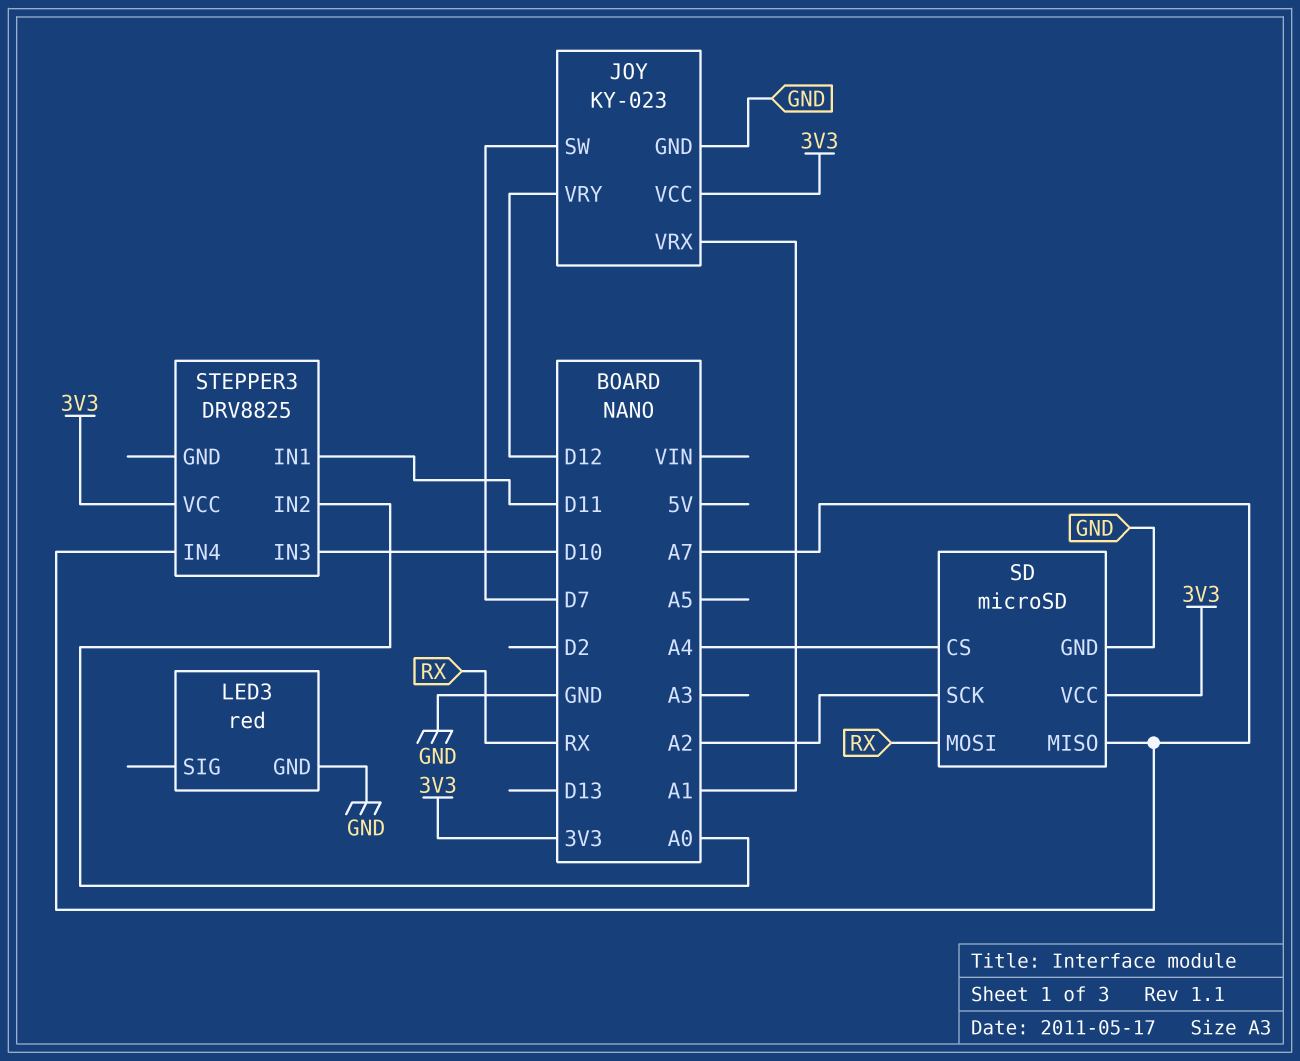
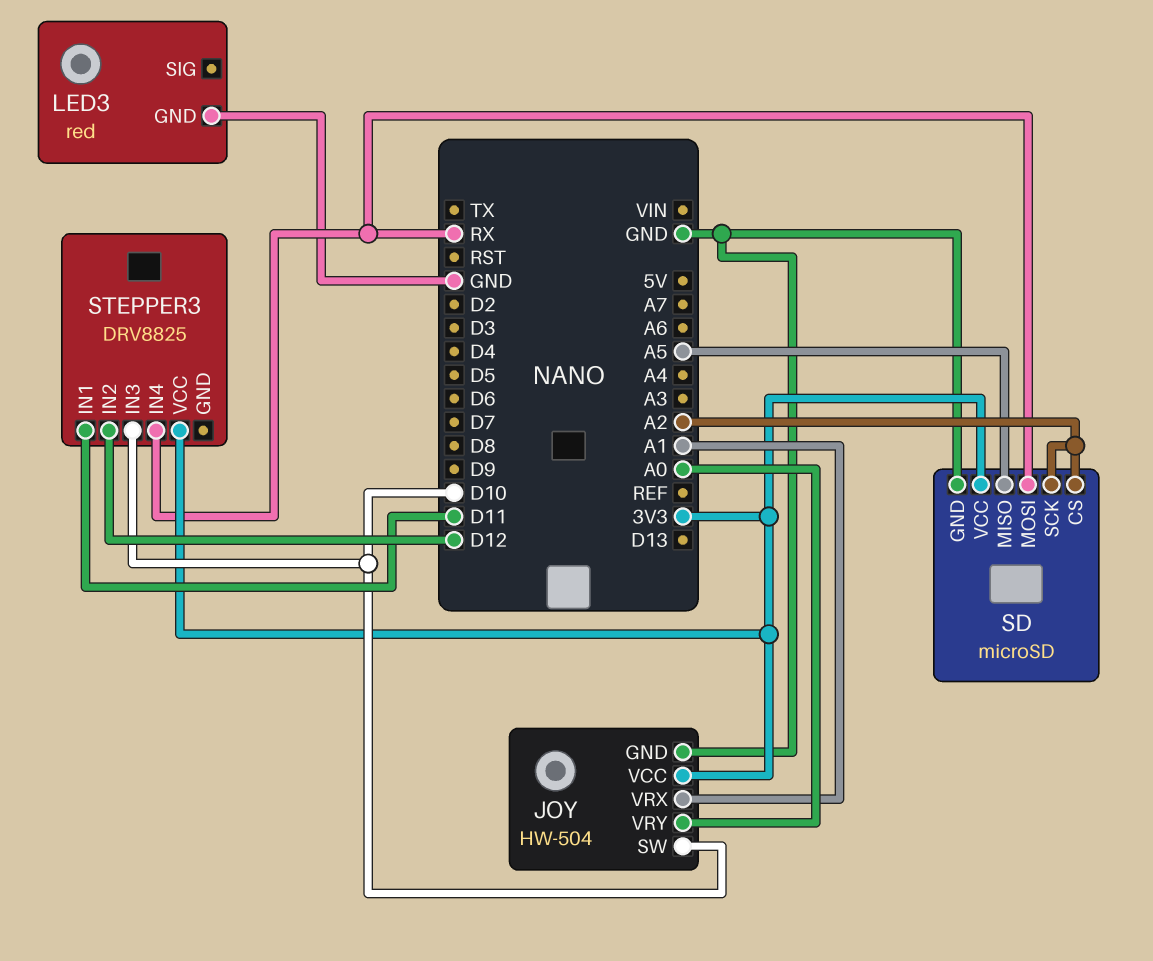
JOY: KY-023 -> HW-504
JOY pin SW: D7 -> D10
JOY pin VRY: D12 -> A0
SD pin CS: A4 -> A2
SD pin MISO: A7 -> A5
STEPPER3 pin IN2: A0 -> D12
STEPPER3 pin IN4: A7 -> RX

